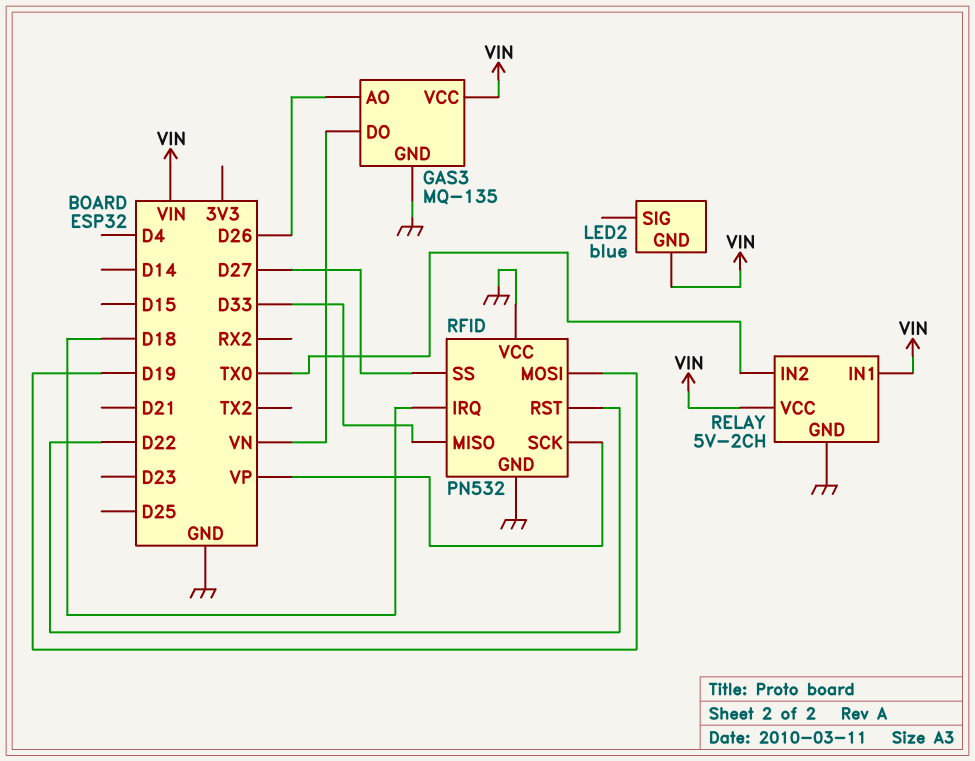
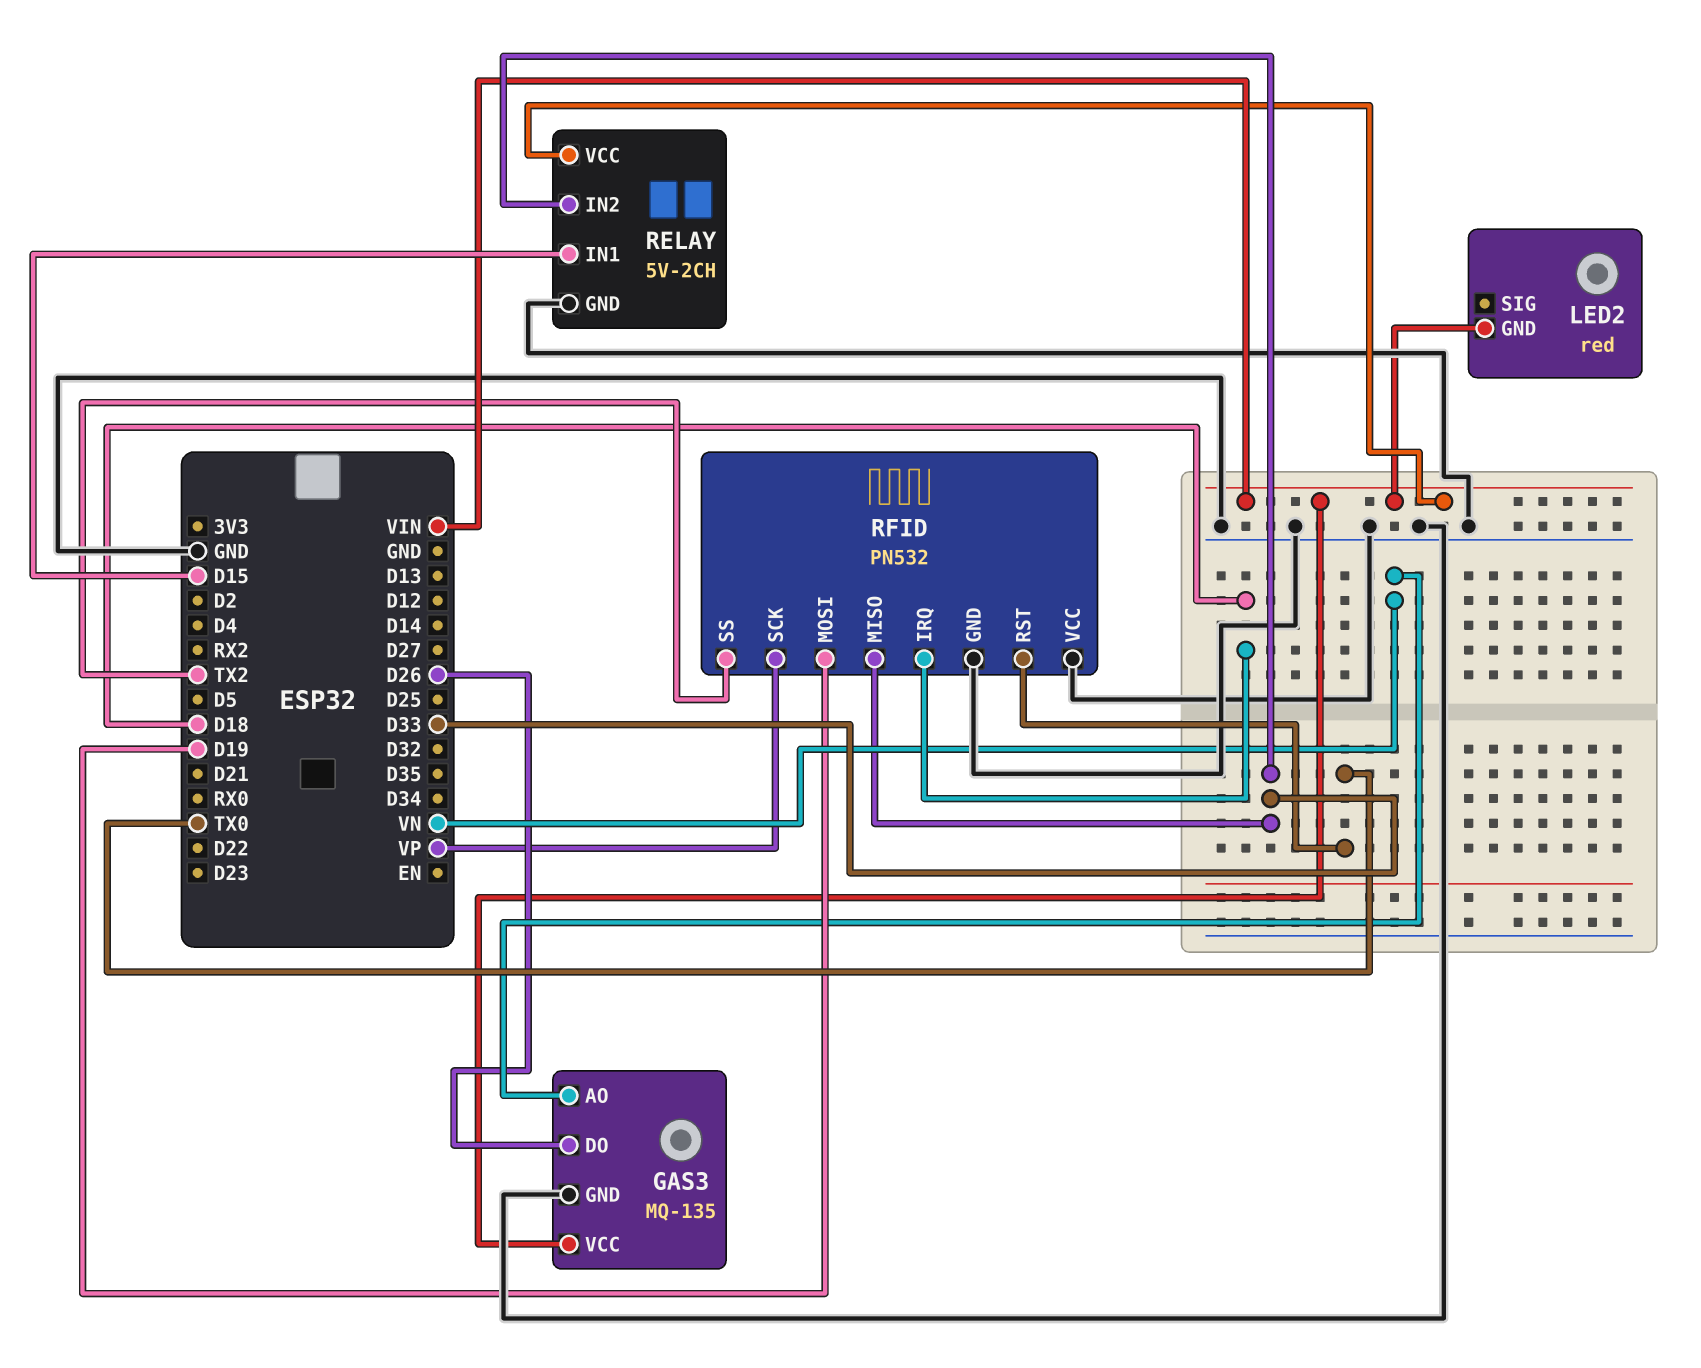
GAS3 pin AO: D26 -> VN
GAS3 pin DO: VN -> D26
LED2: blue -> red
RELAY pin IN1: VIN -> D15
RELAY pin IN2: TX0 -> D33
RFID pin RST: D22 -> TX0
RFID pin SS: D27 -> TX2

